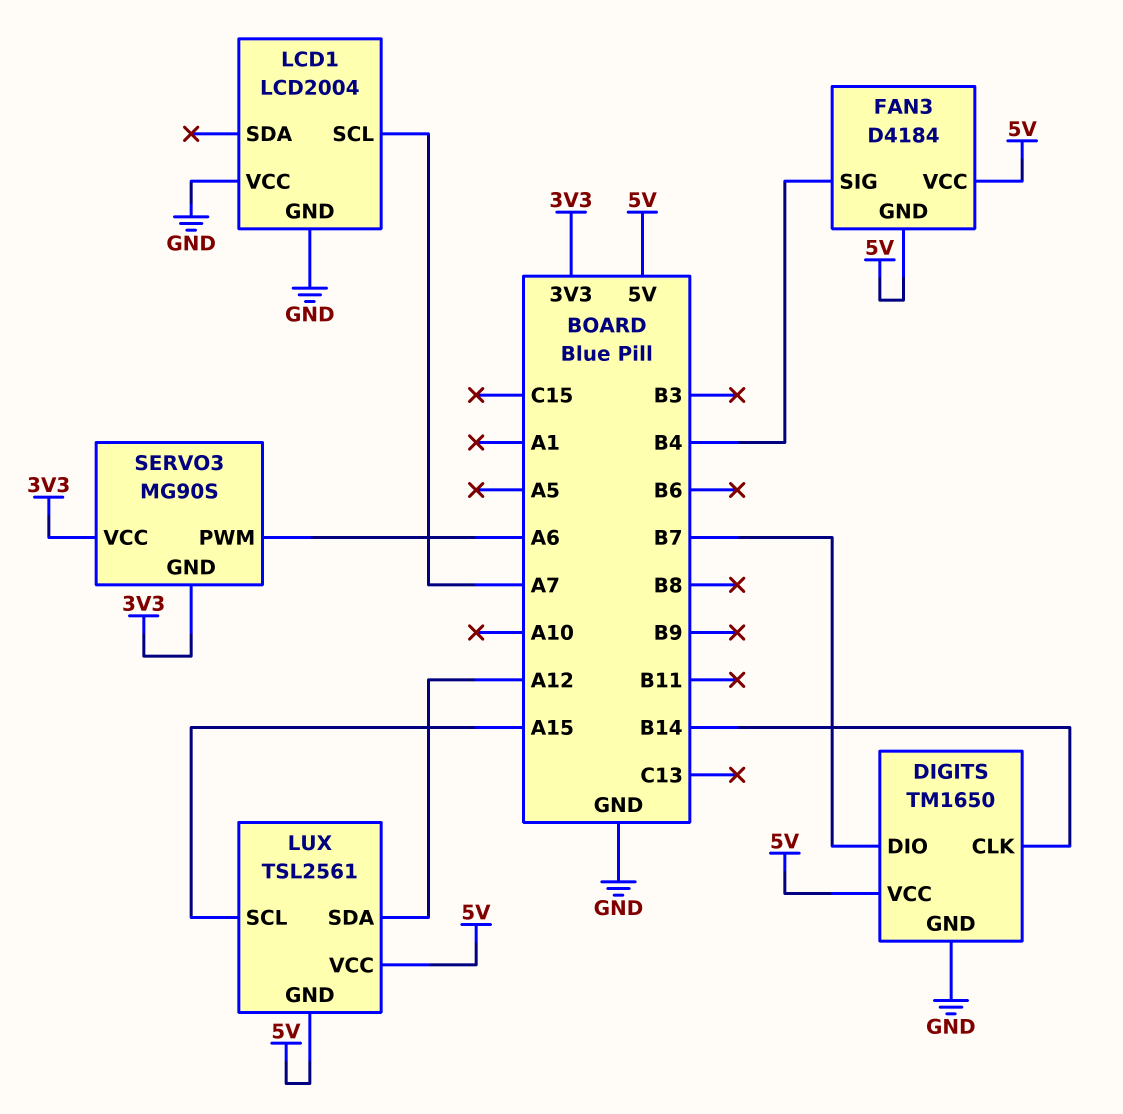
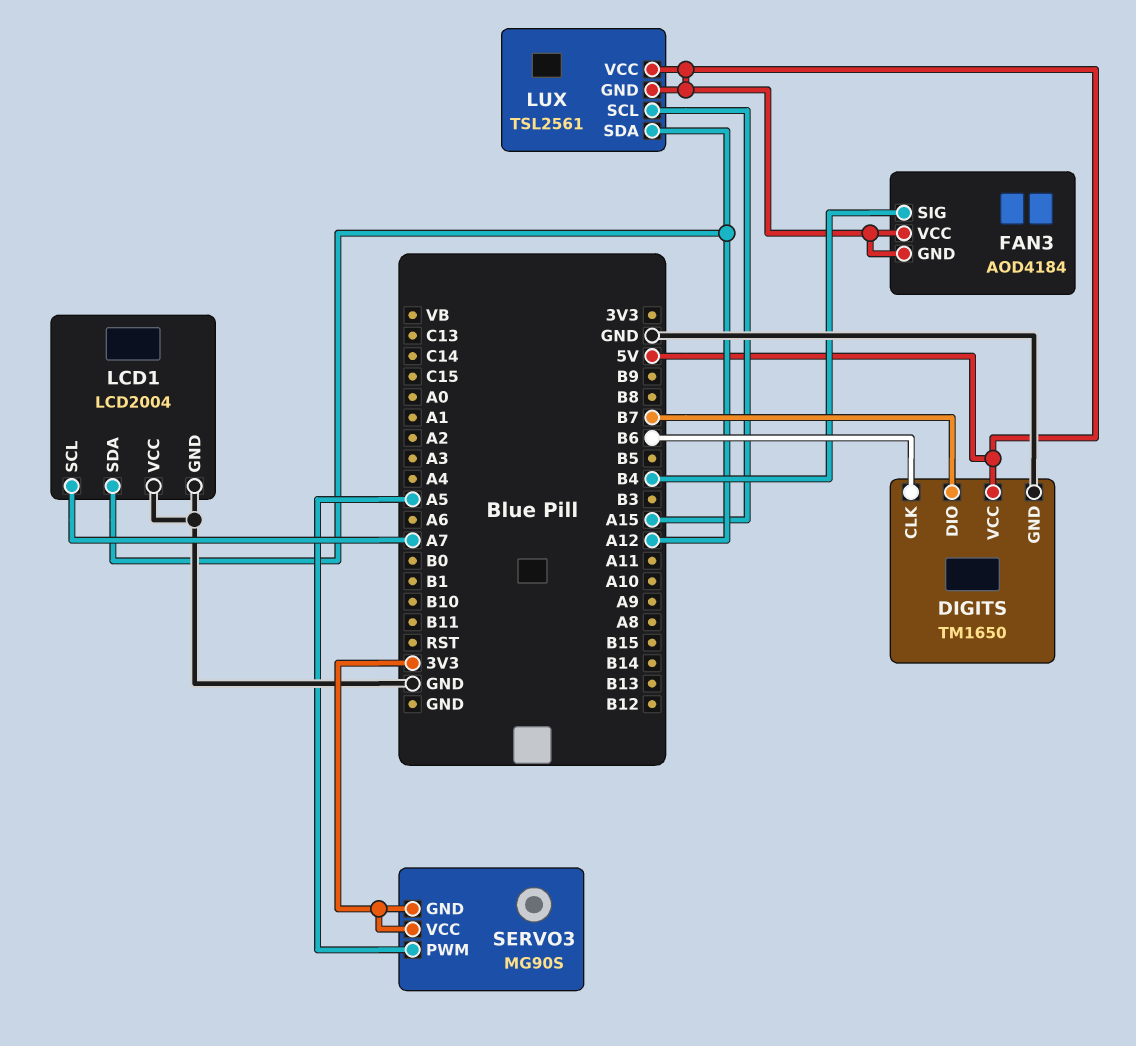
DIGITS pin CLK: B14 -> B6
FAN3: D4184 -> AOD4184
LCD1 pin SDA: none -> A12
SERVO3 pin PWM: A6 -> A5

